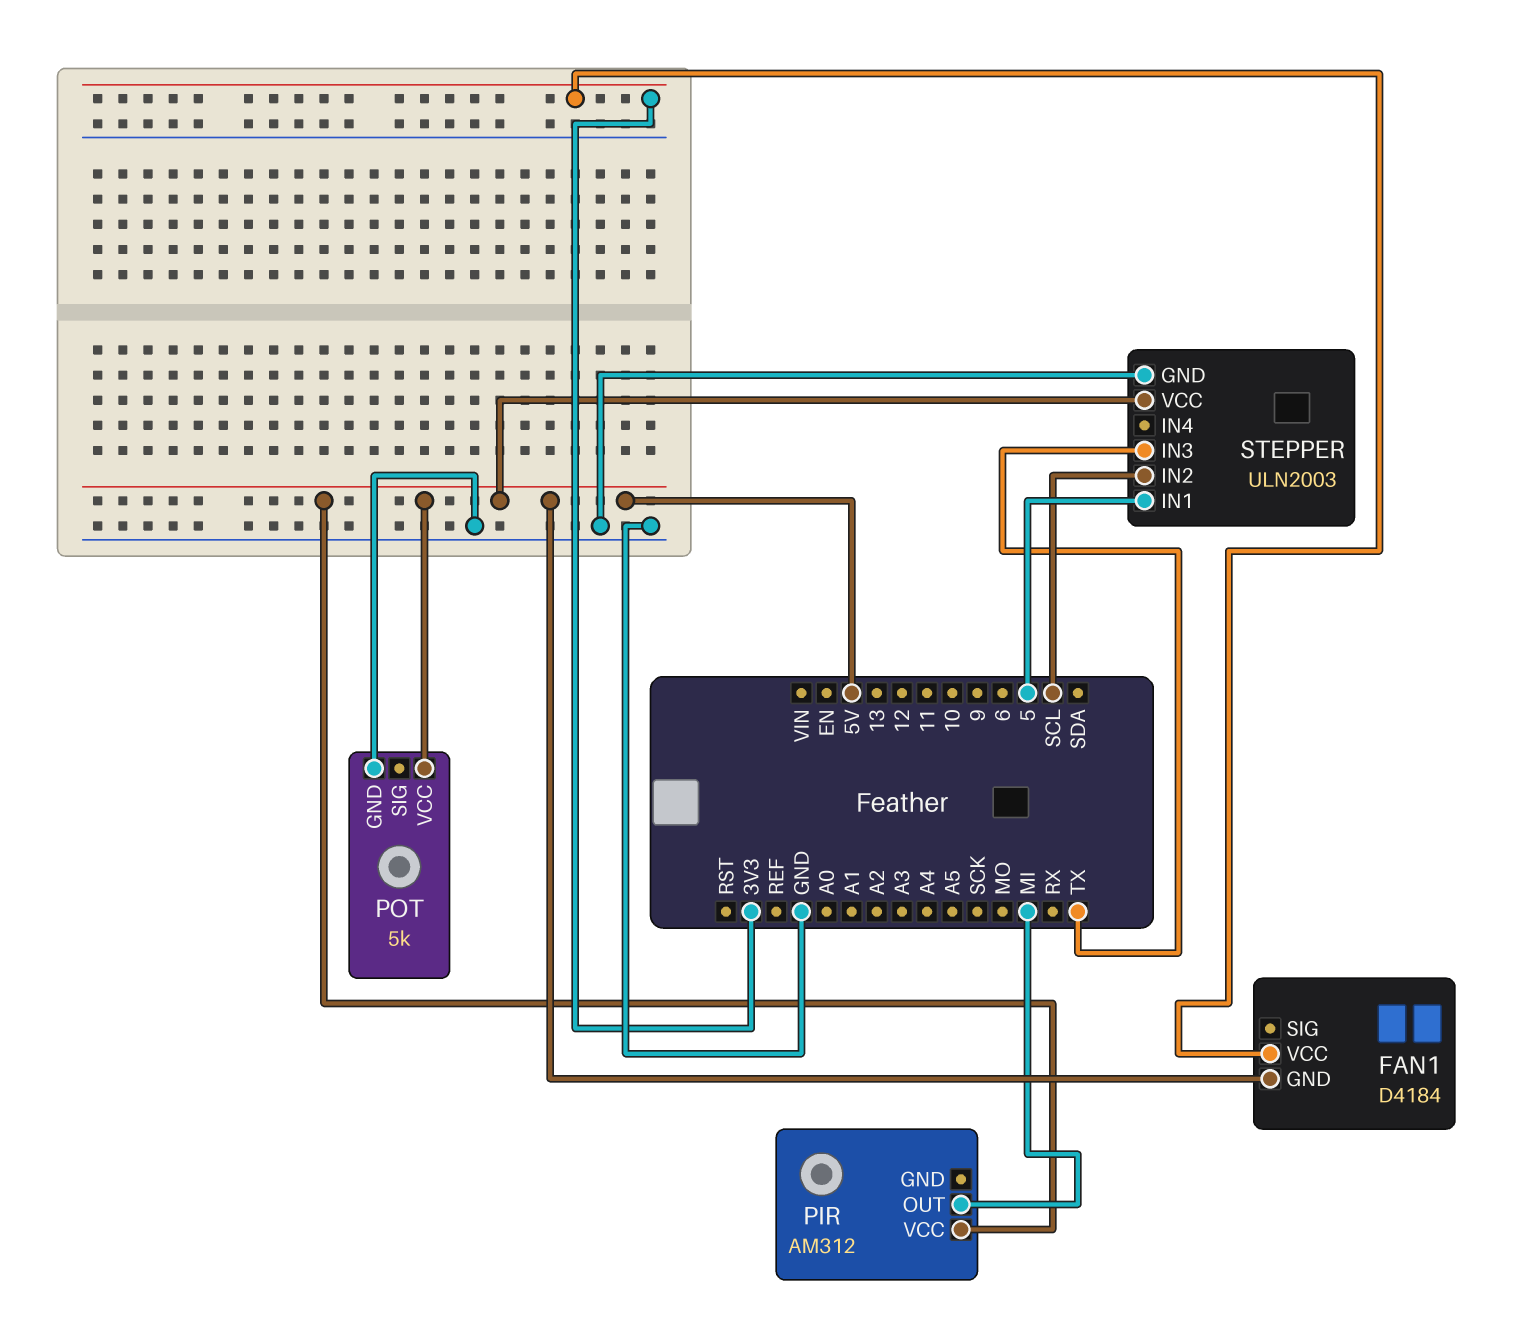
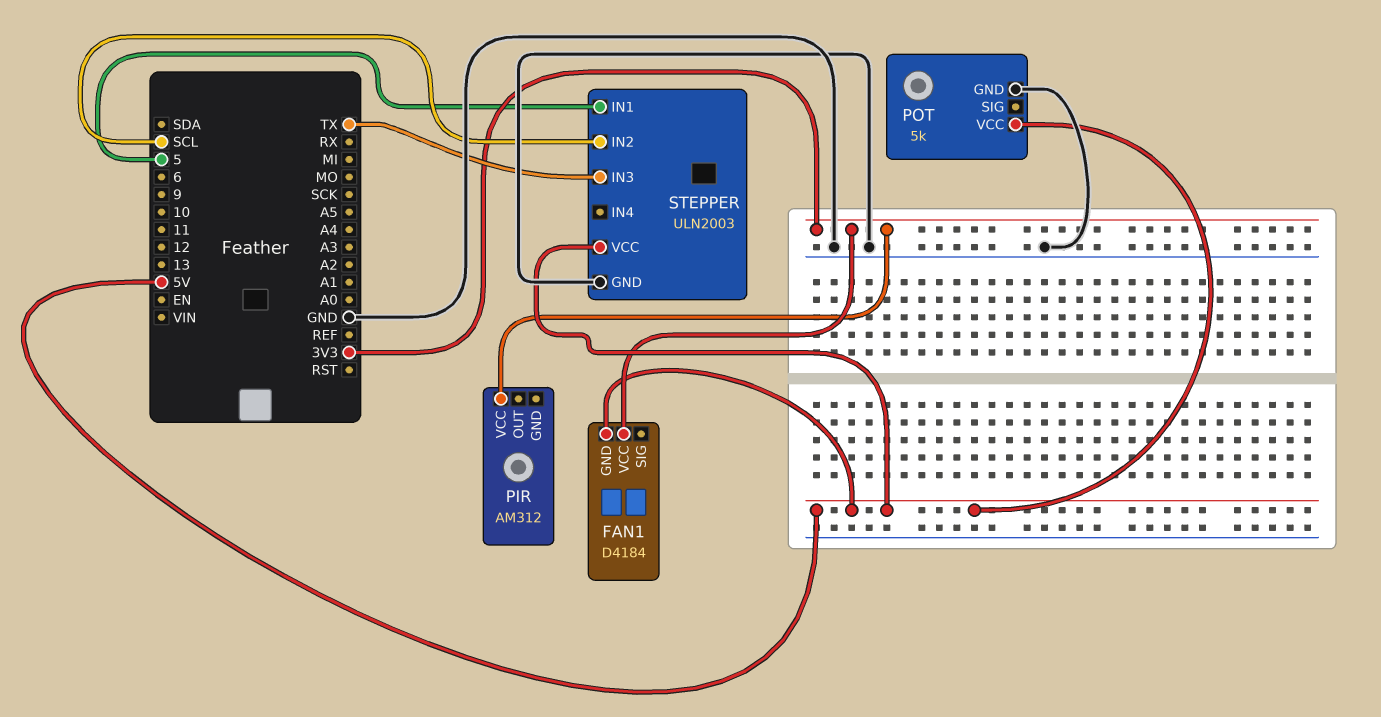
PIR pin OUT: MI -> none
PIR pin VCC: 5V -> 3V3

